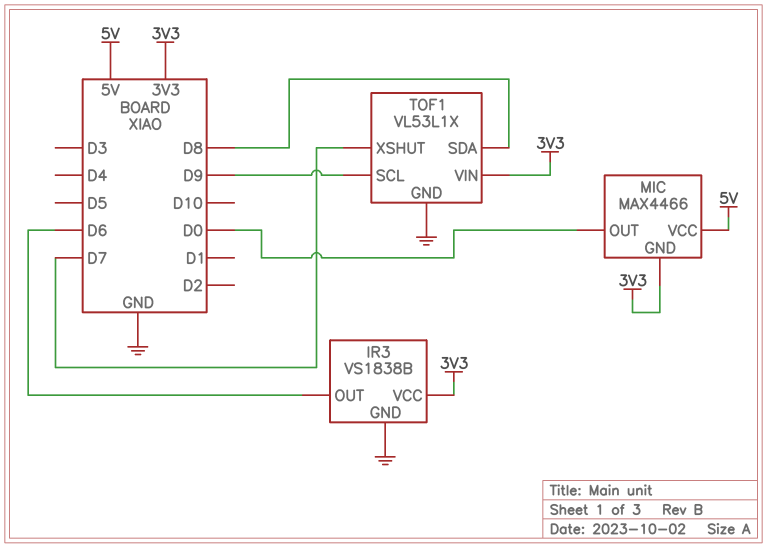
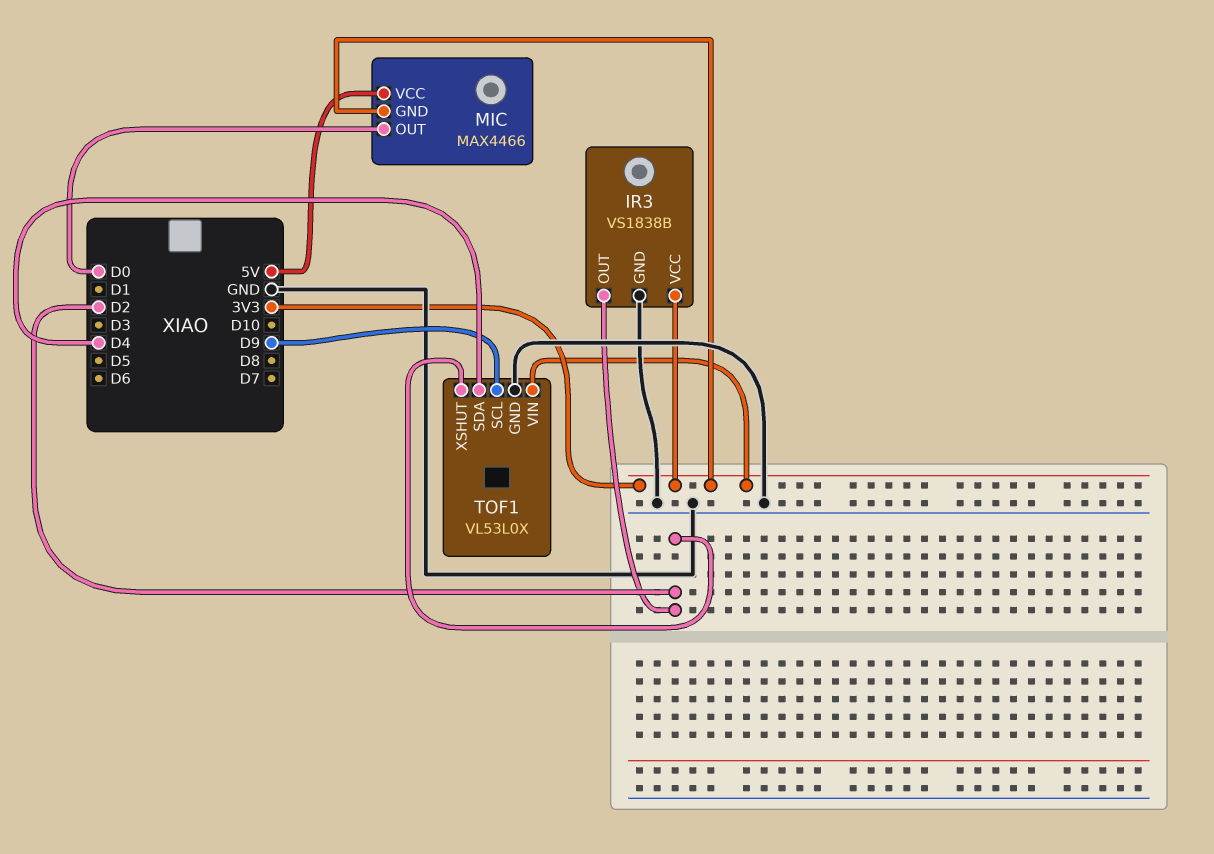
IR3 pin OUT: D6 -> D2
TOF1: VL53L1X -> VL53L0X
TOF1 pin SDA: D8 -> D4
TOF1 pin XSHUT: D7 -> D2

